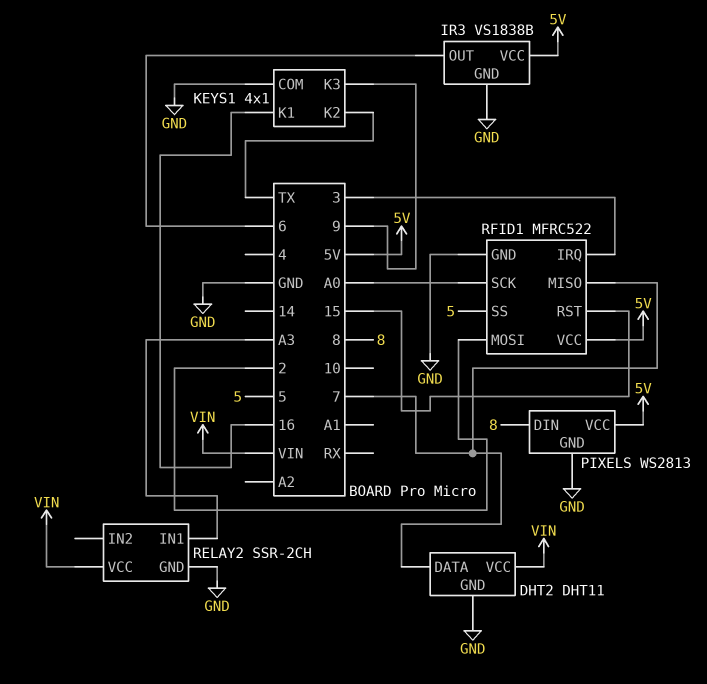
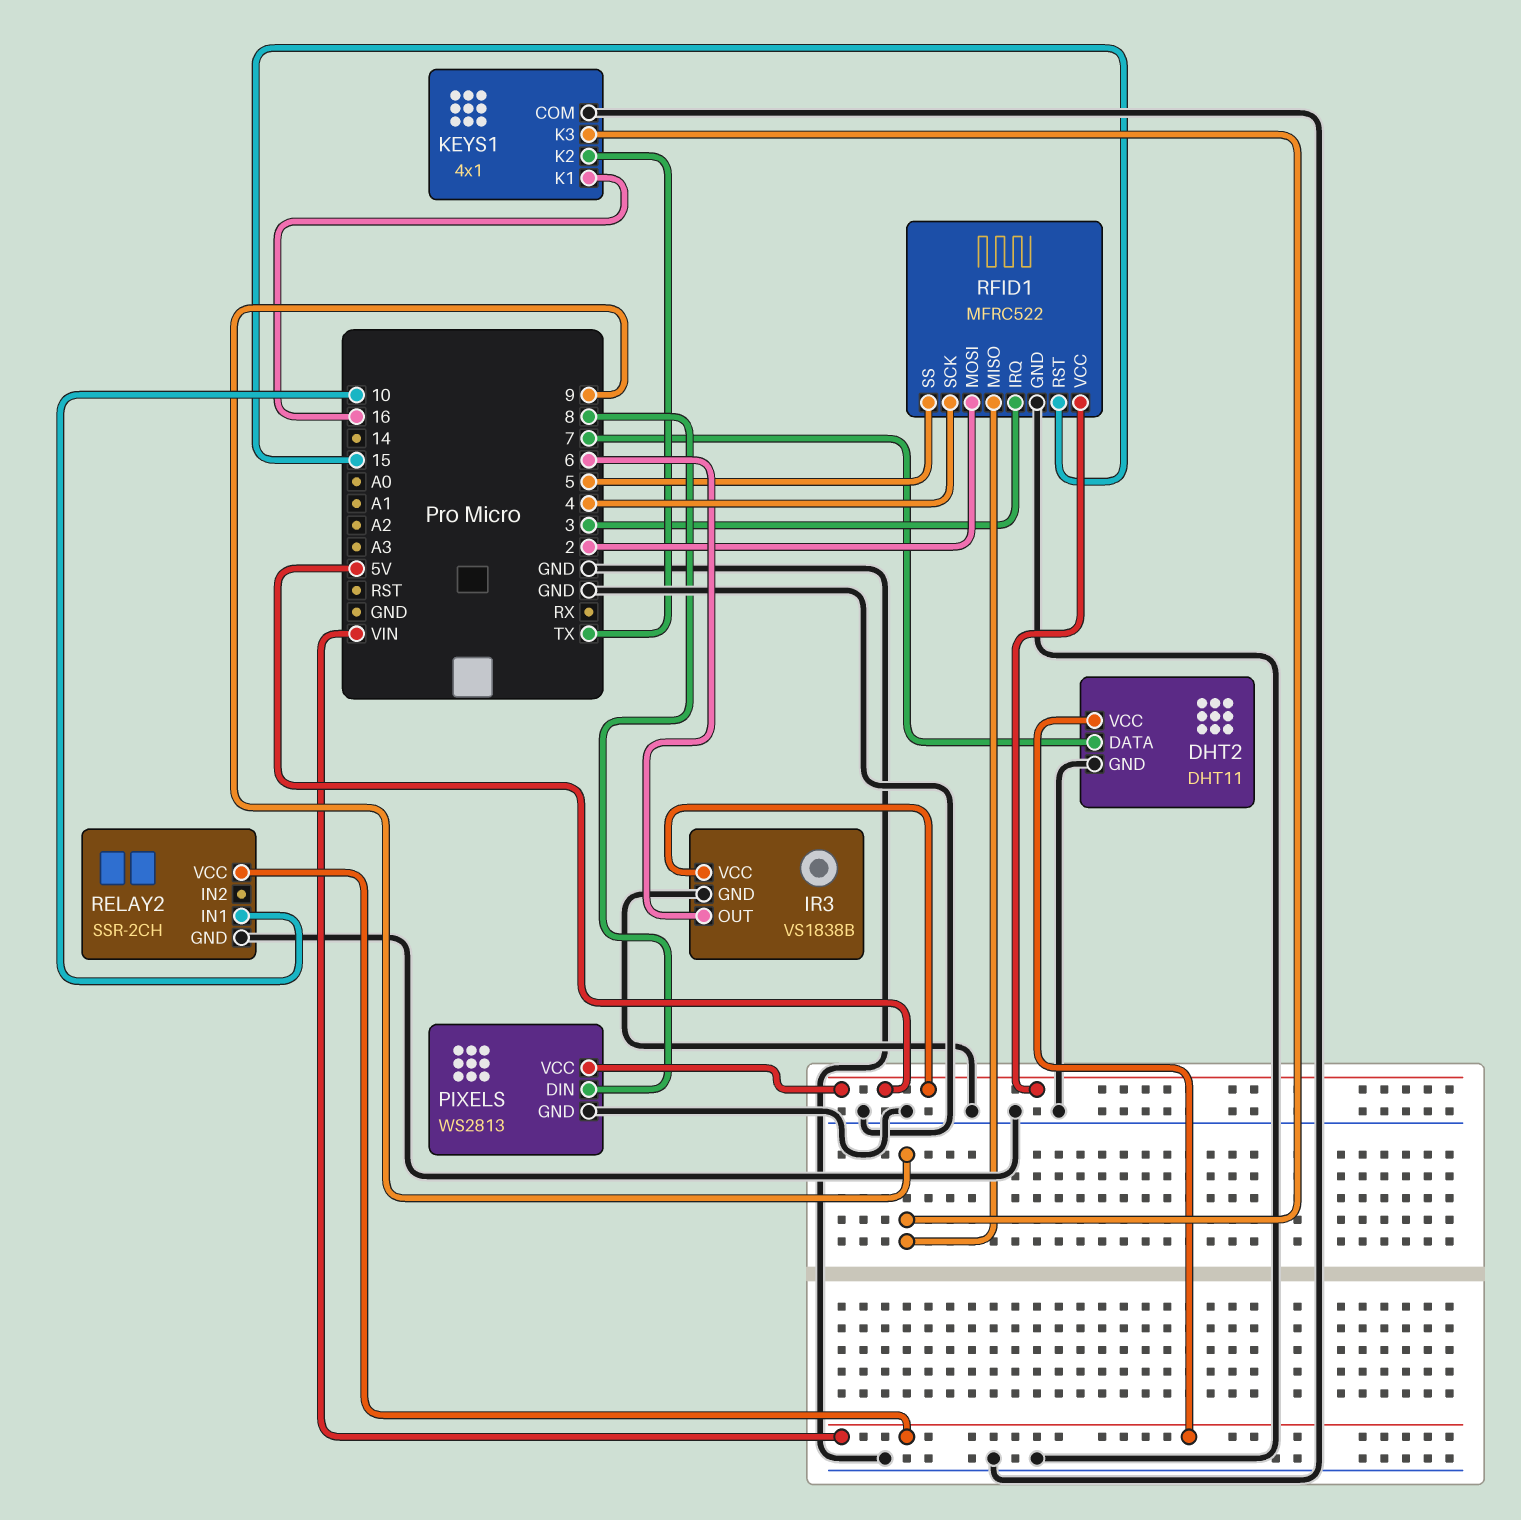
RELAY2 pin IN1: A3 -> 10
RFID1 pin MISO: 7 -> 9
RFID1 pin SCK: A0 -> 4

